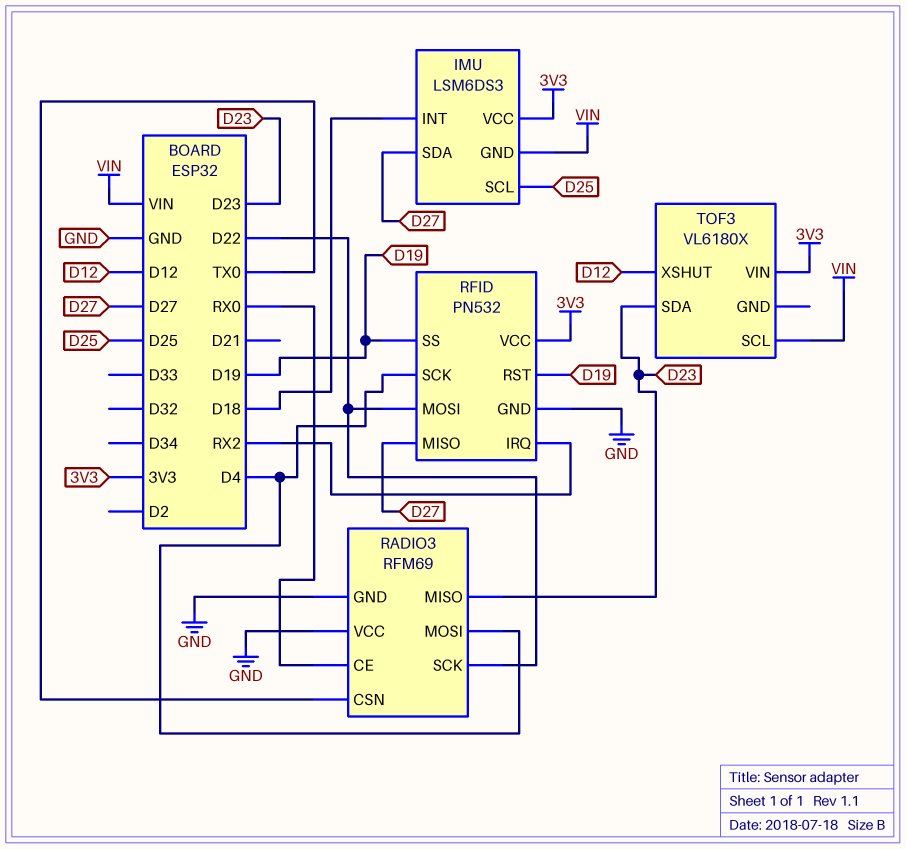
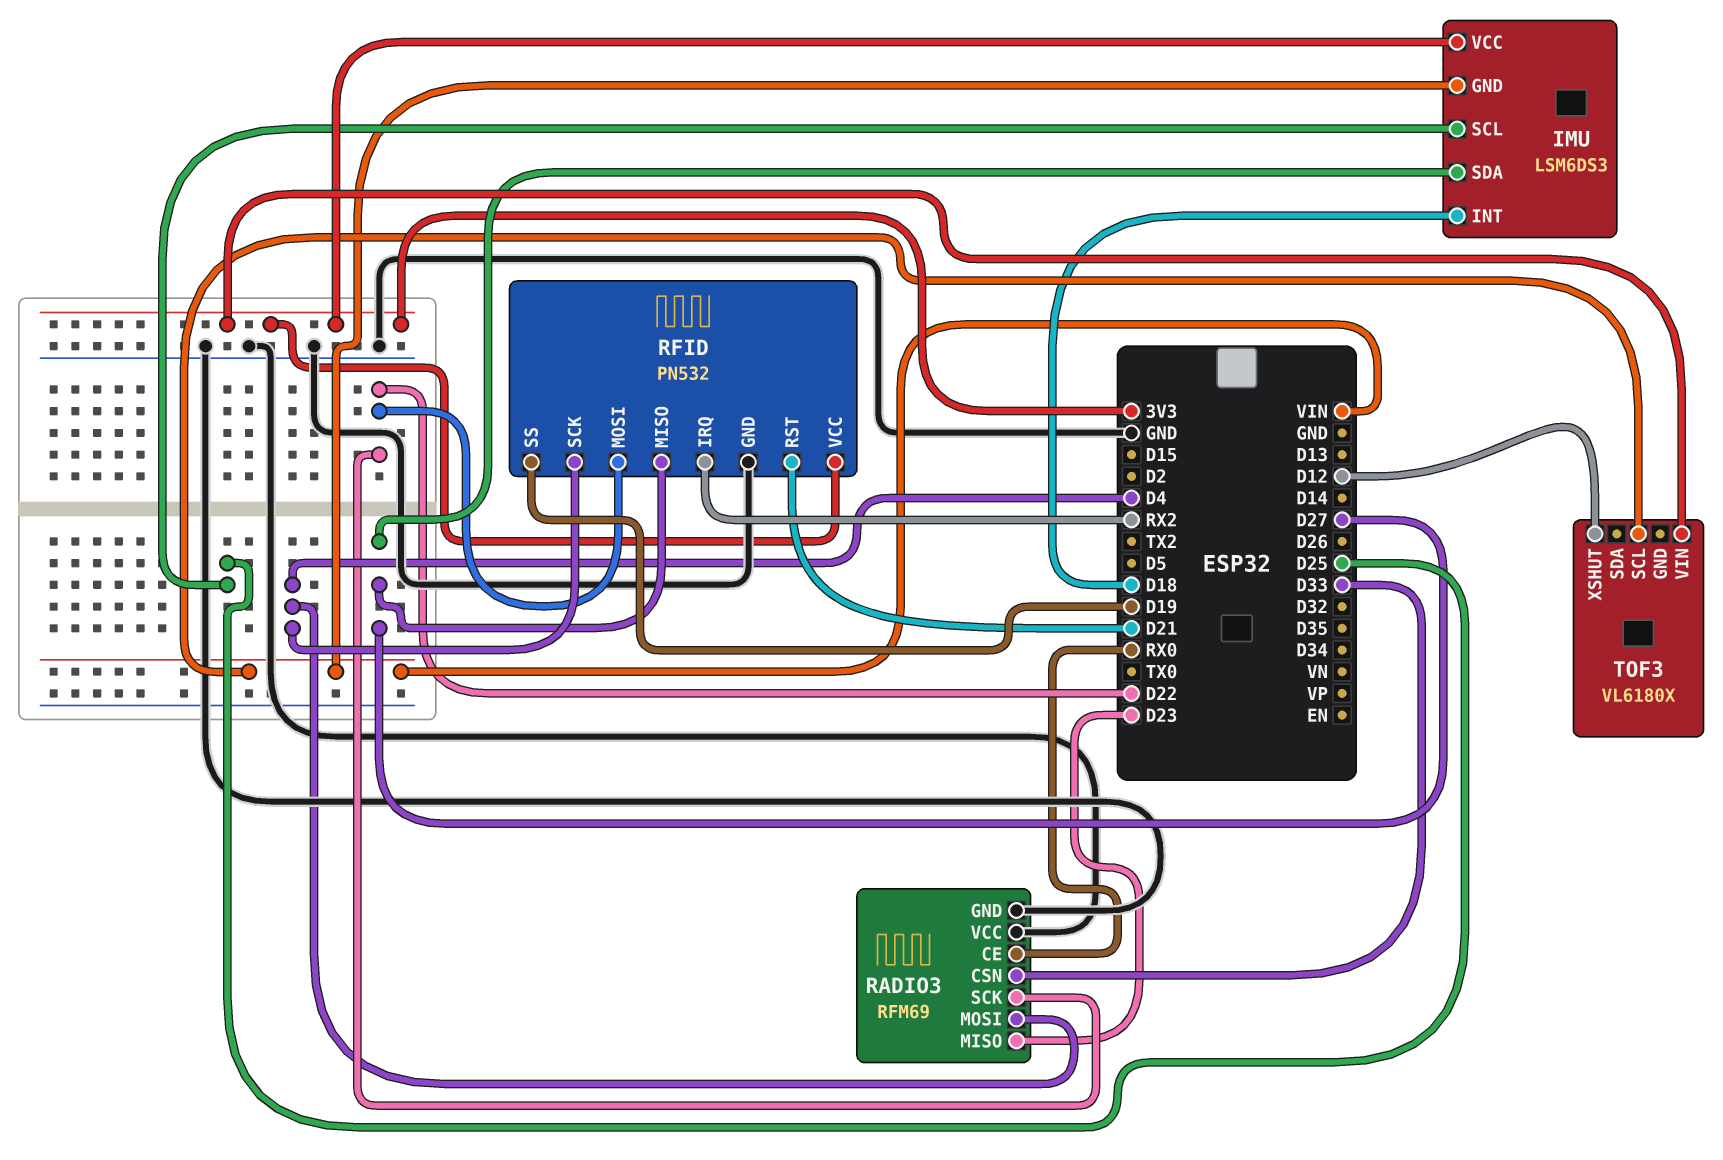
RADIO3 pin CSN: TX0 -> D33
RFID pin RST: D19 -> D21
TOF3 pin SDA: D23 -> none

